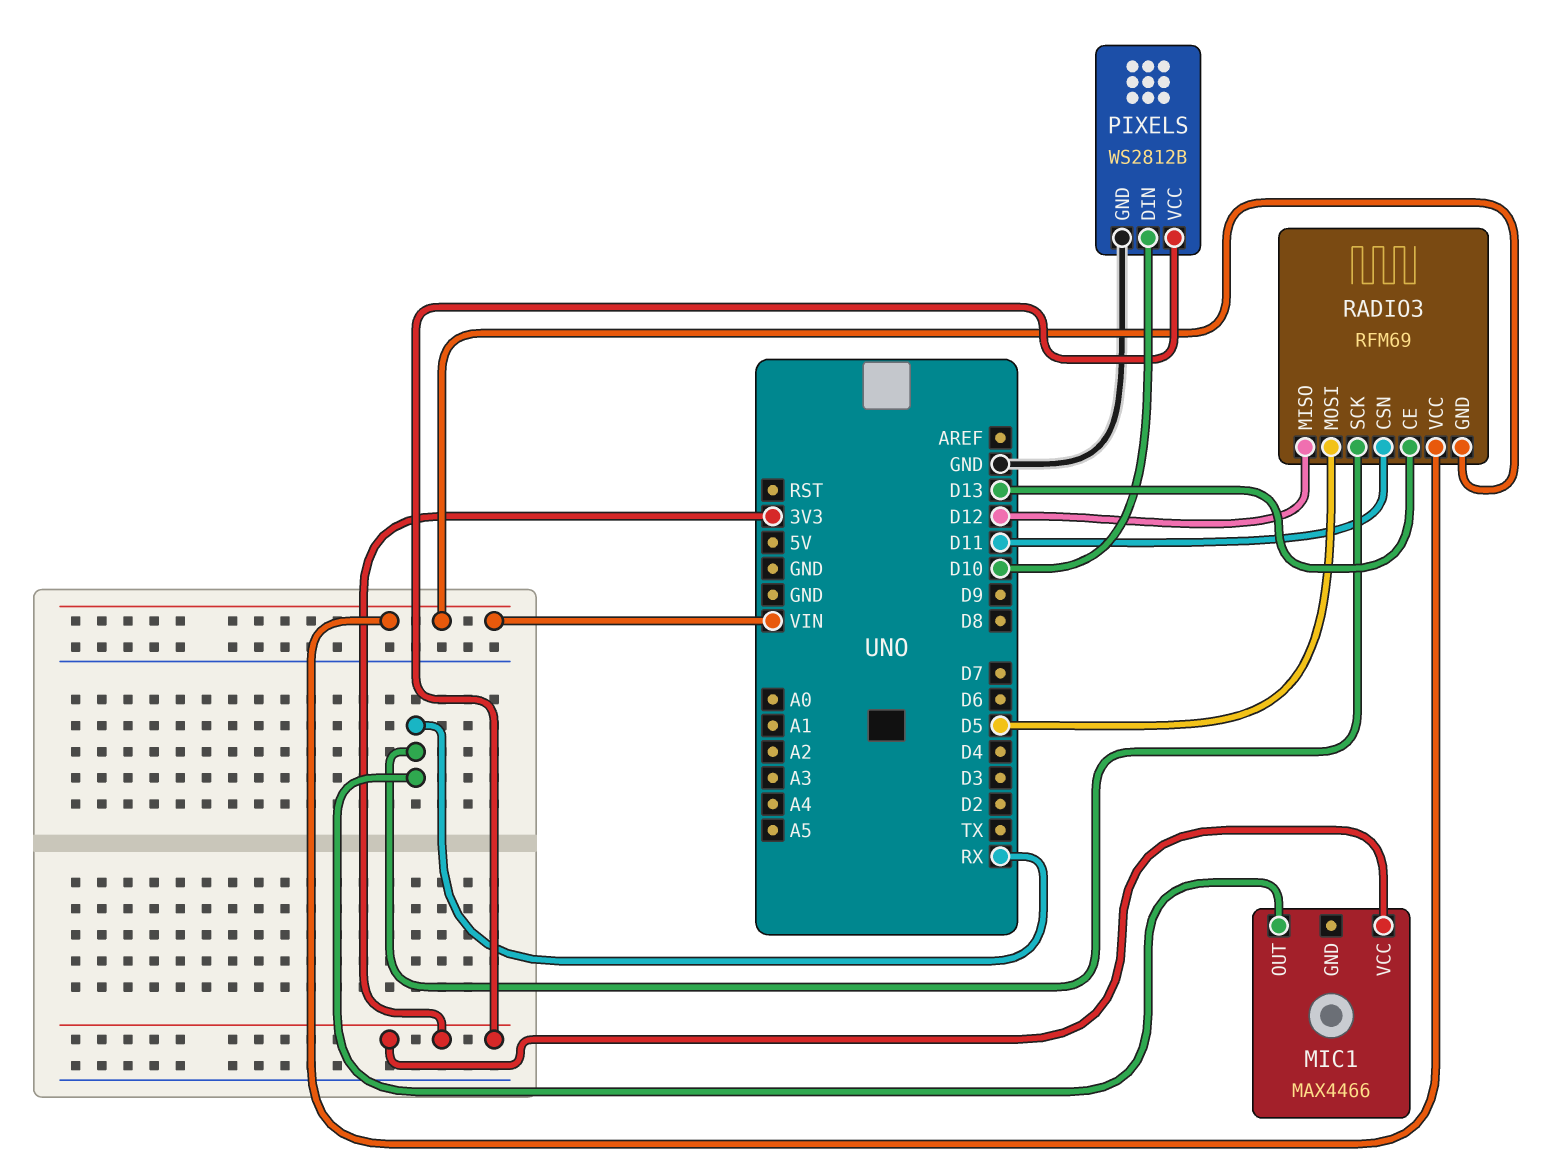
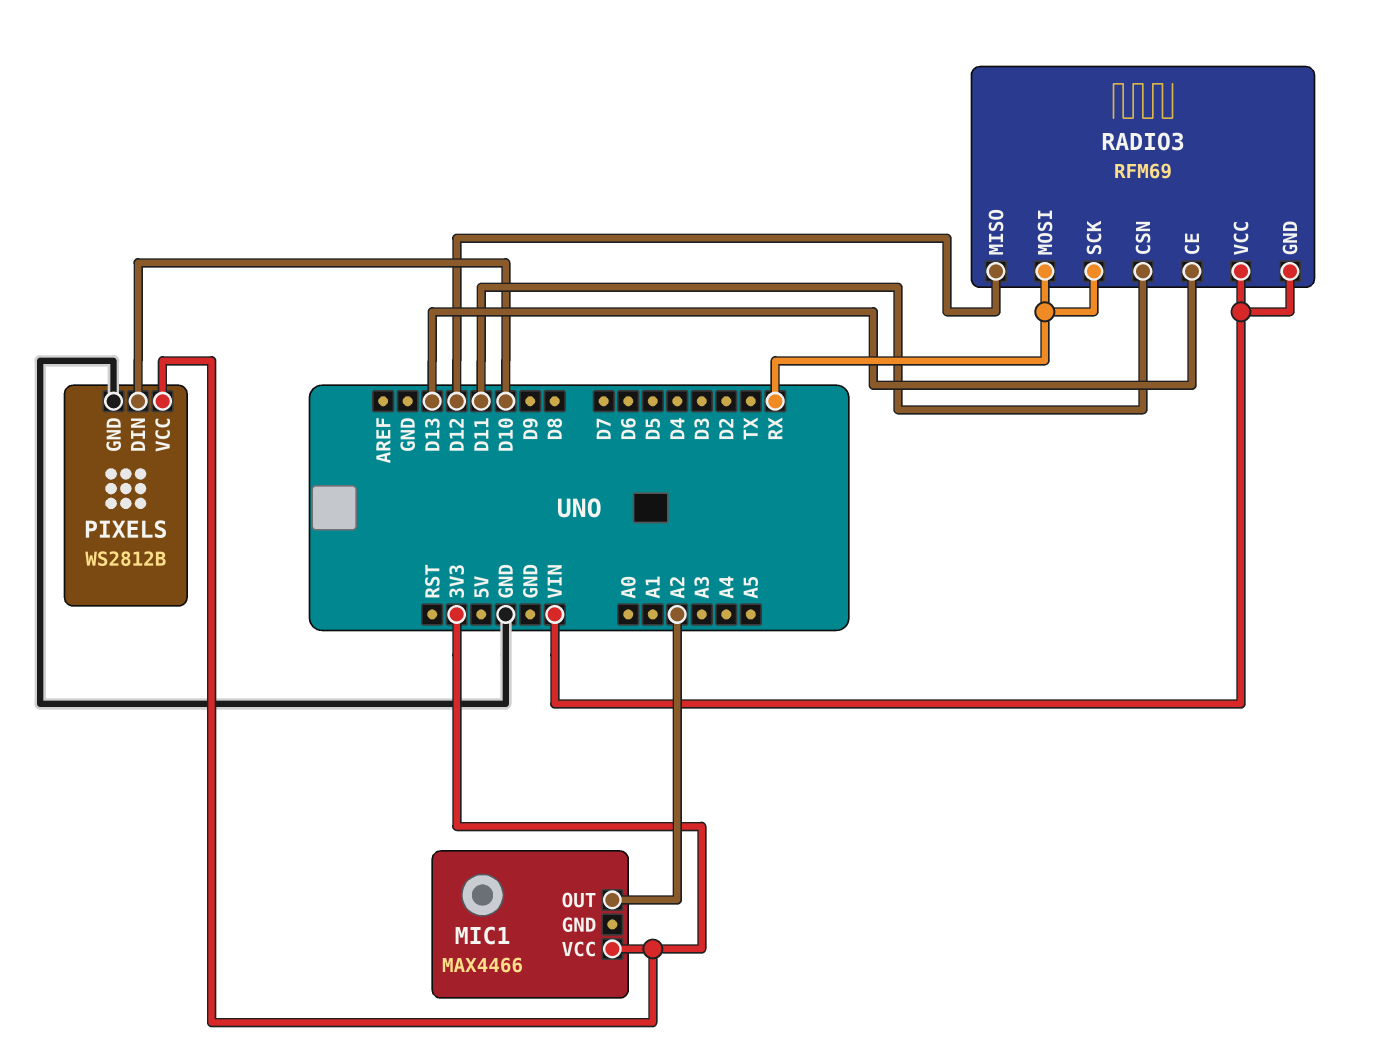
MIC1 pin OUT: RX -> A2
RADIO3 pin MOSI: D5 -> RX

